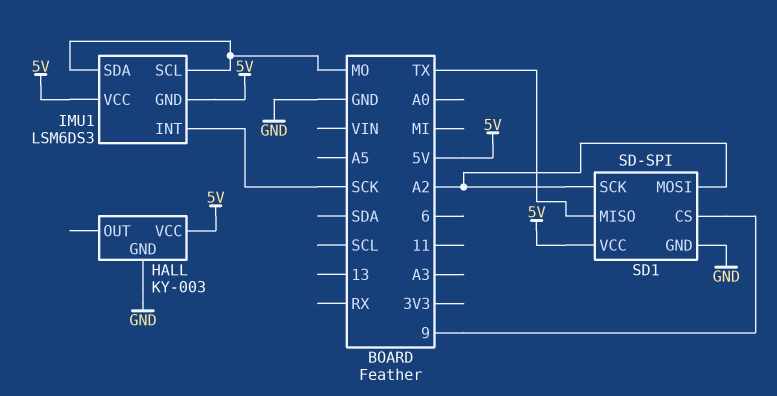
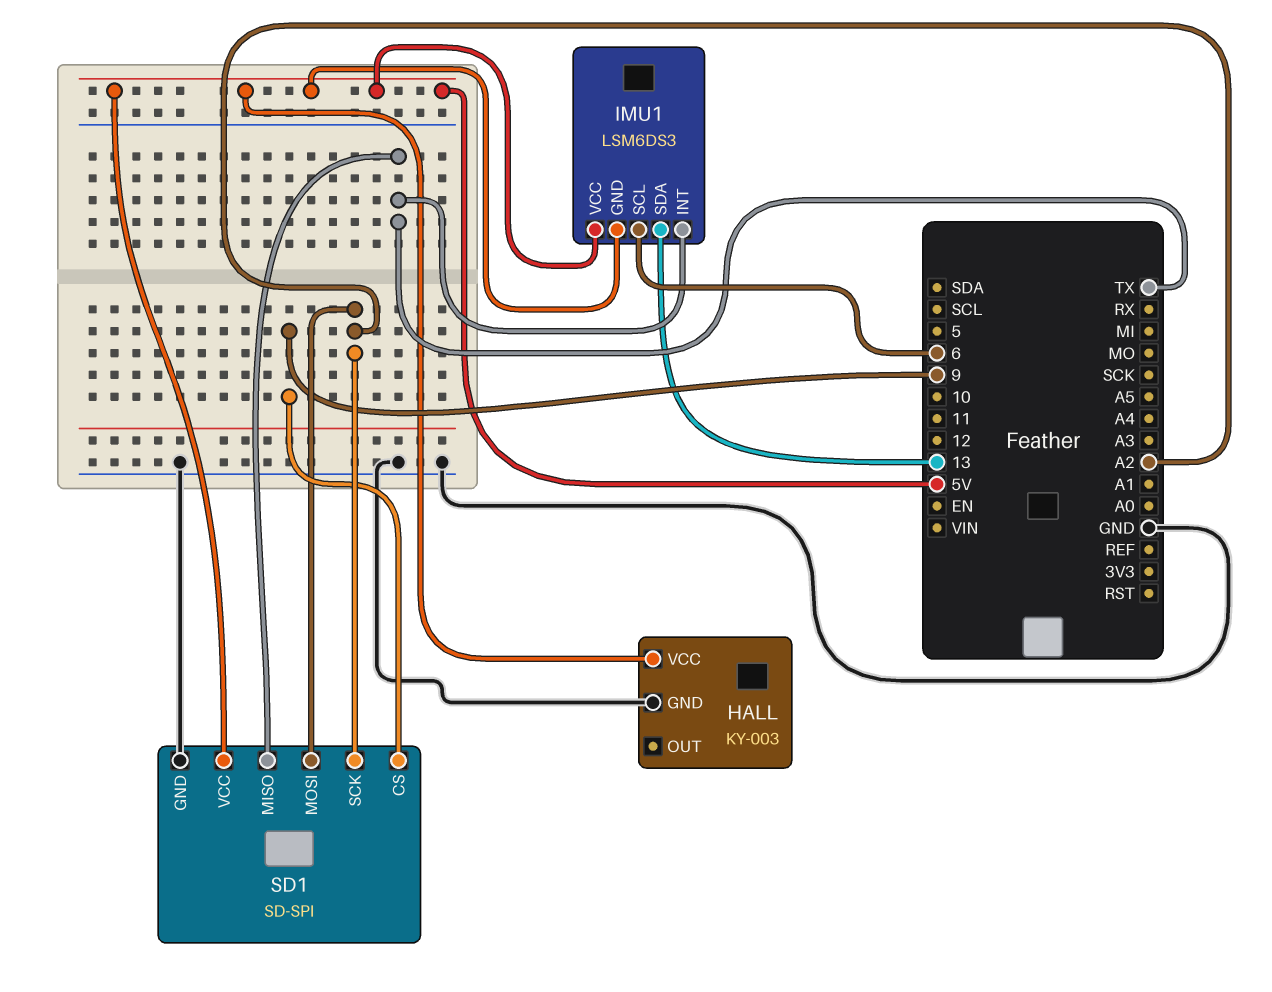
IMU1 pin INT: SCK -> TX
IMU1 pin SCL: MO -> 6
IMU1 pin SDA: MO -> 13

